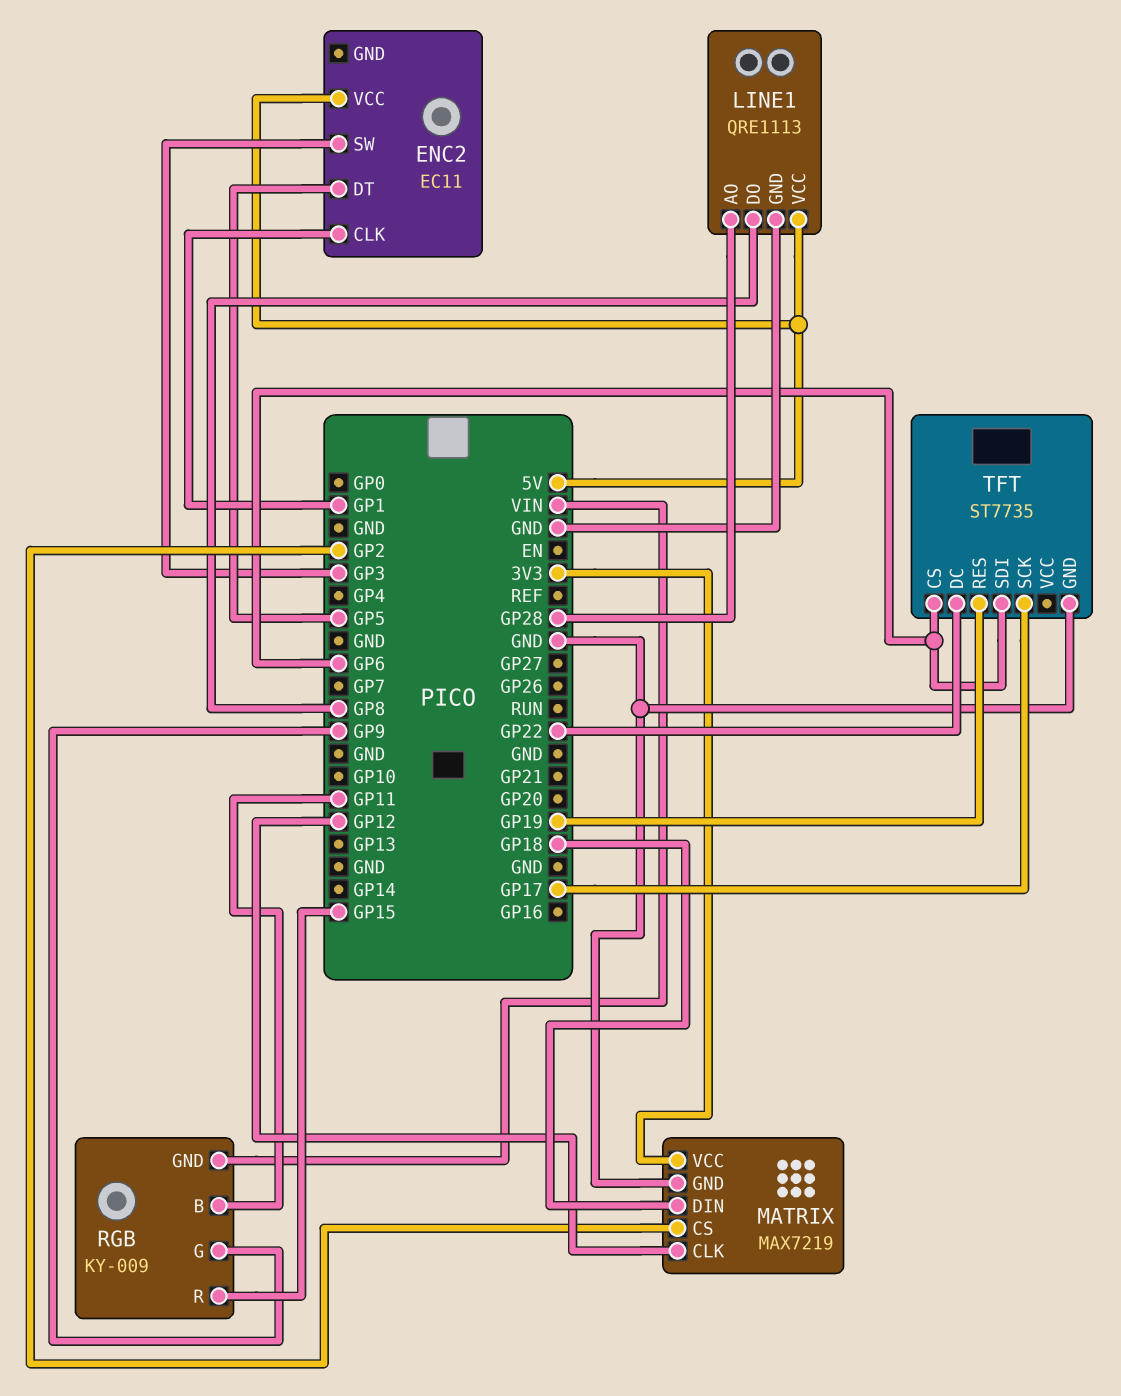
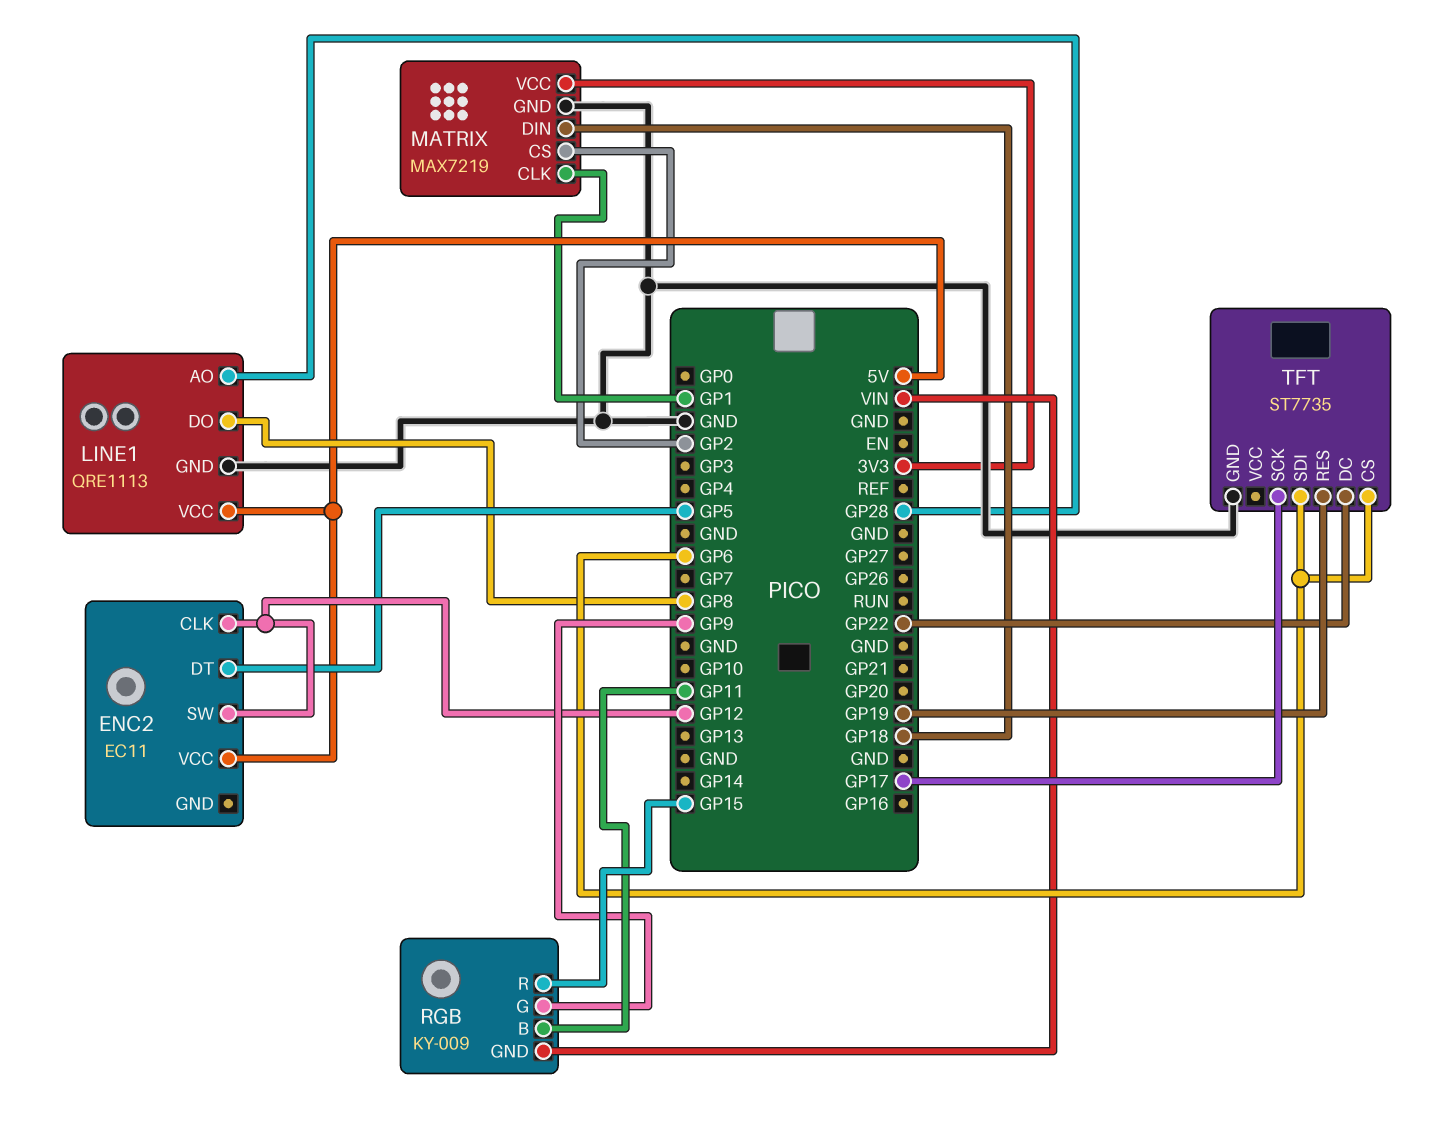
ENC2 pin CLK: GP1 -> GP12
ENC2 pin SW: GP3 -> GP12
MATRIX pin CLK: GP12 -> GP1

